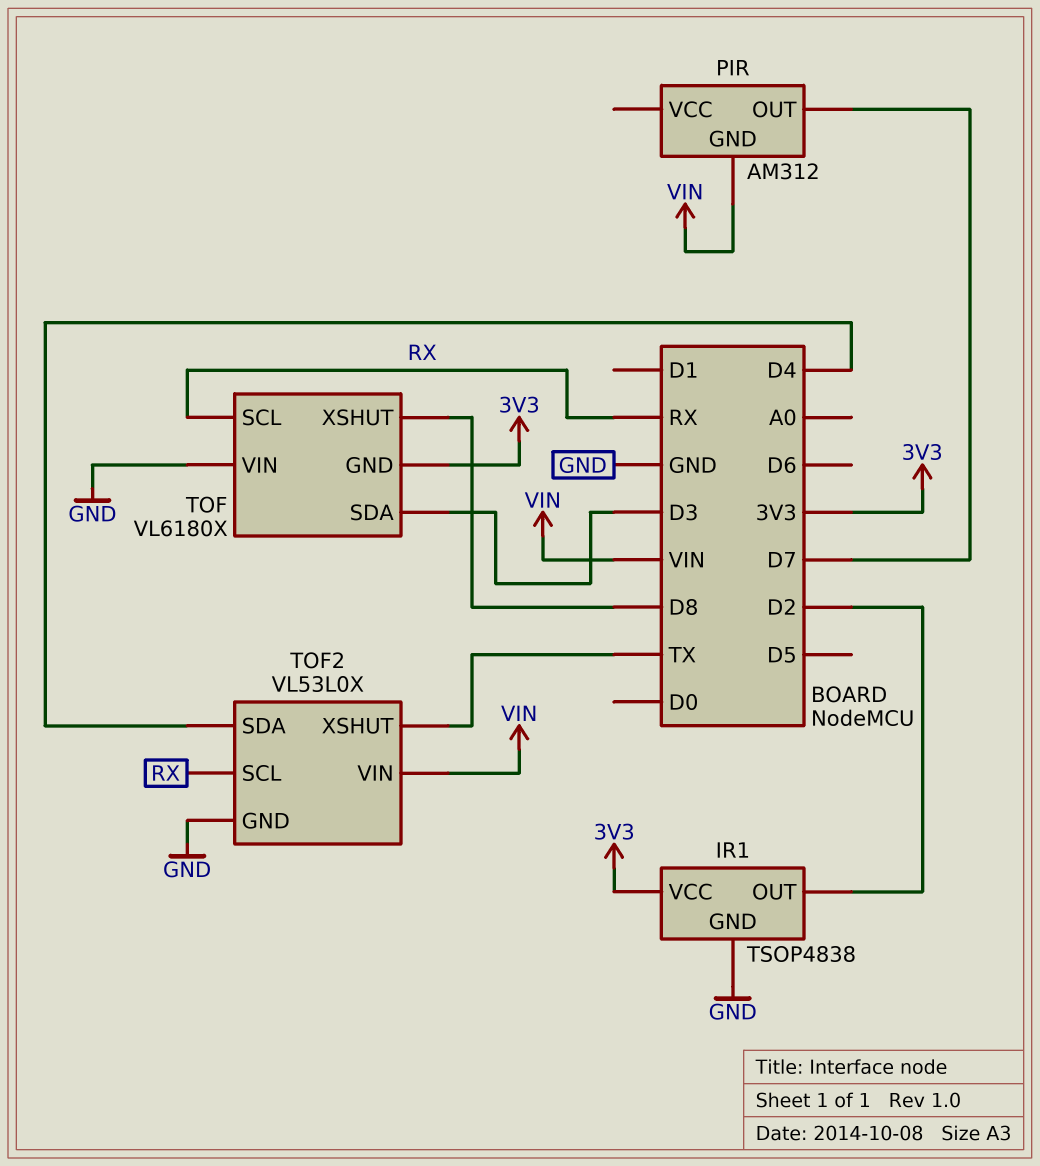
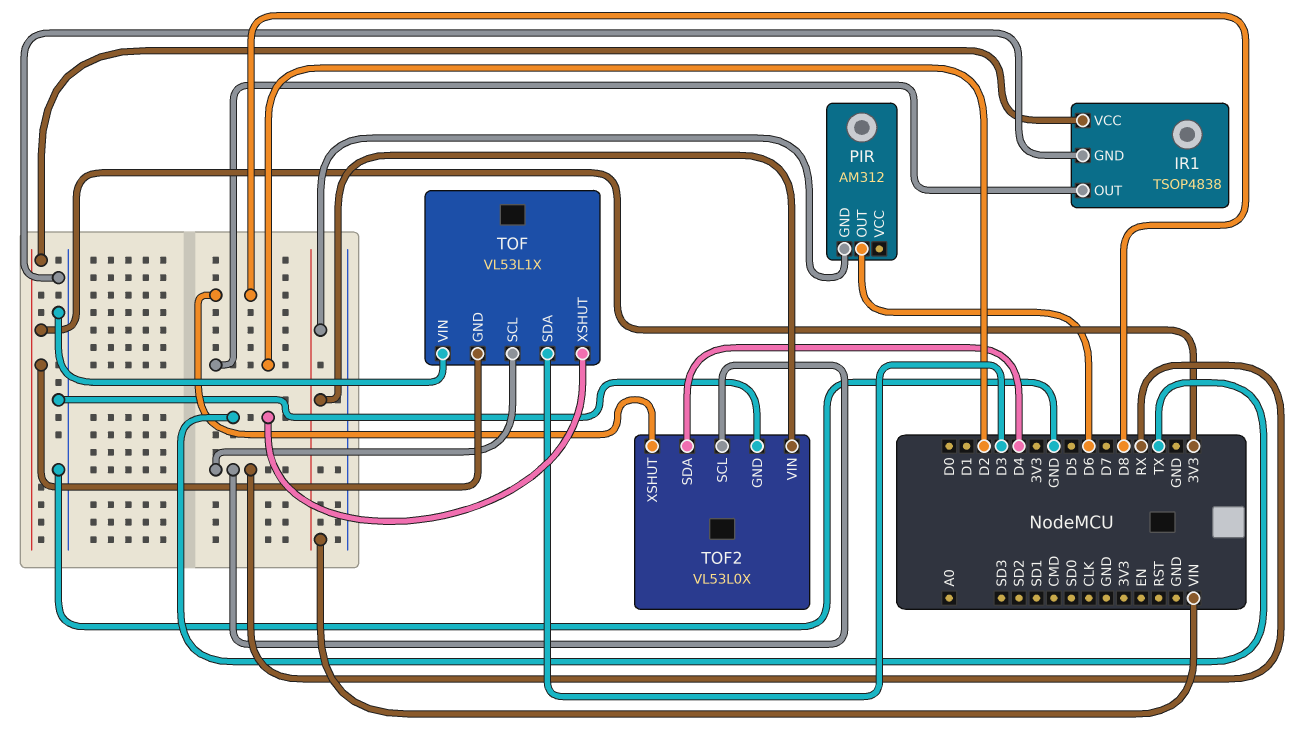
PIR pin OUT: D7 -> D6
TOF: VL6180X -> VL53L1X
TOF pin XSHUT: D8 -> TX
TOF2 pin XSHUT: TX -> D8

